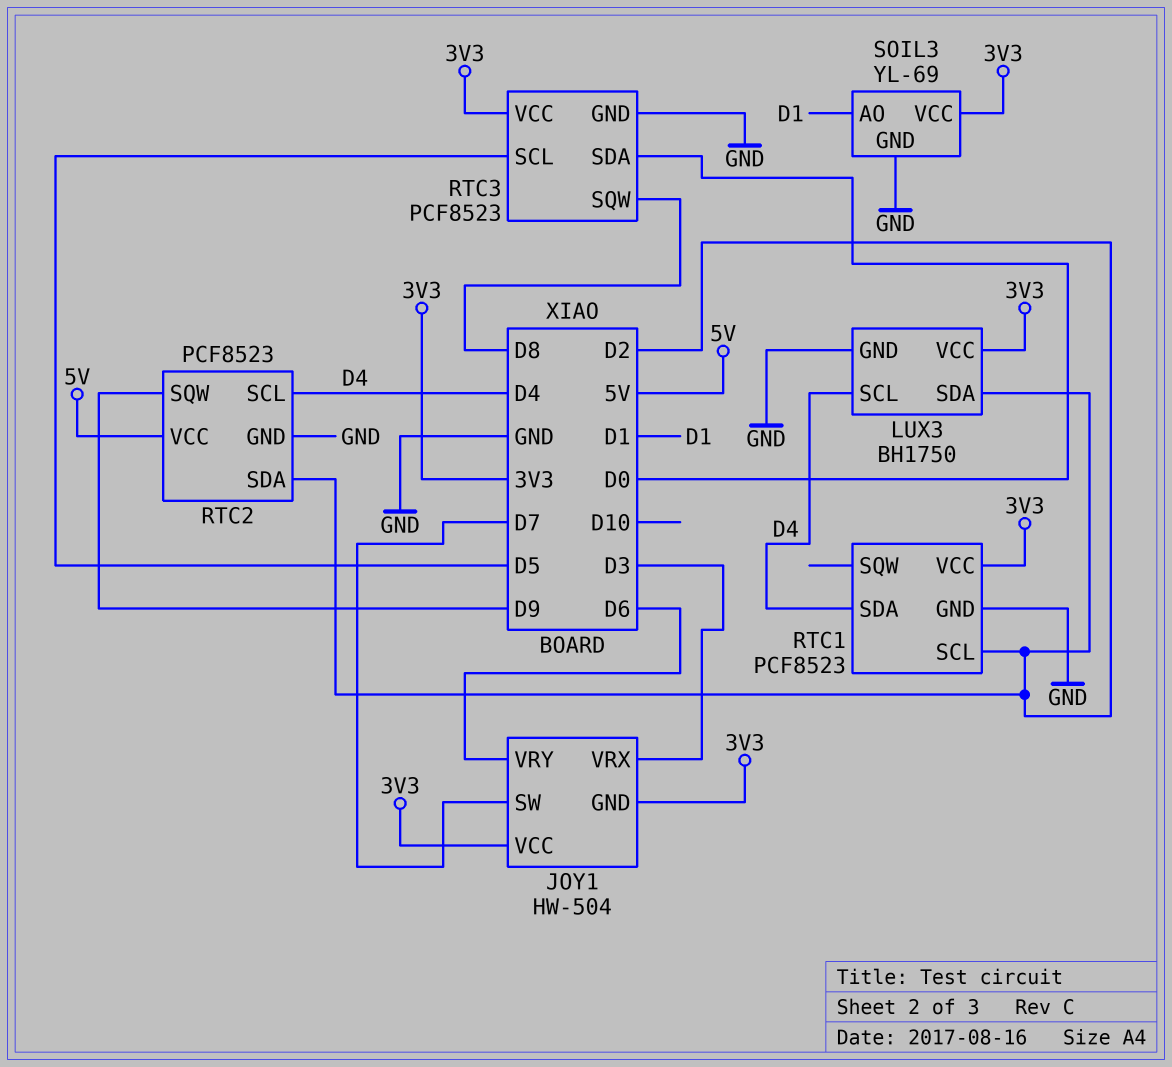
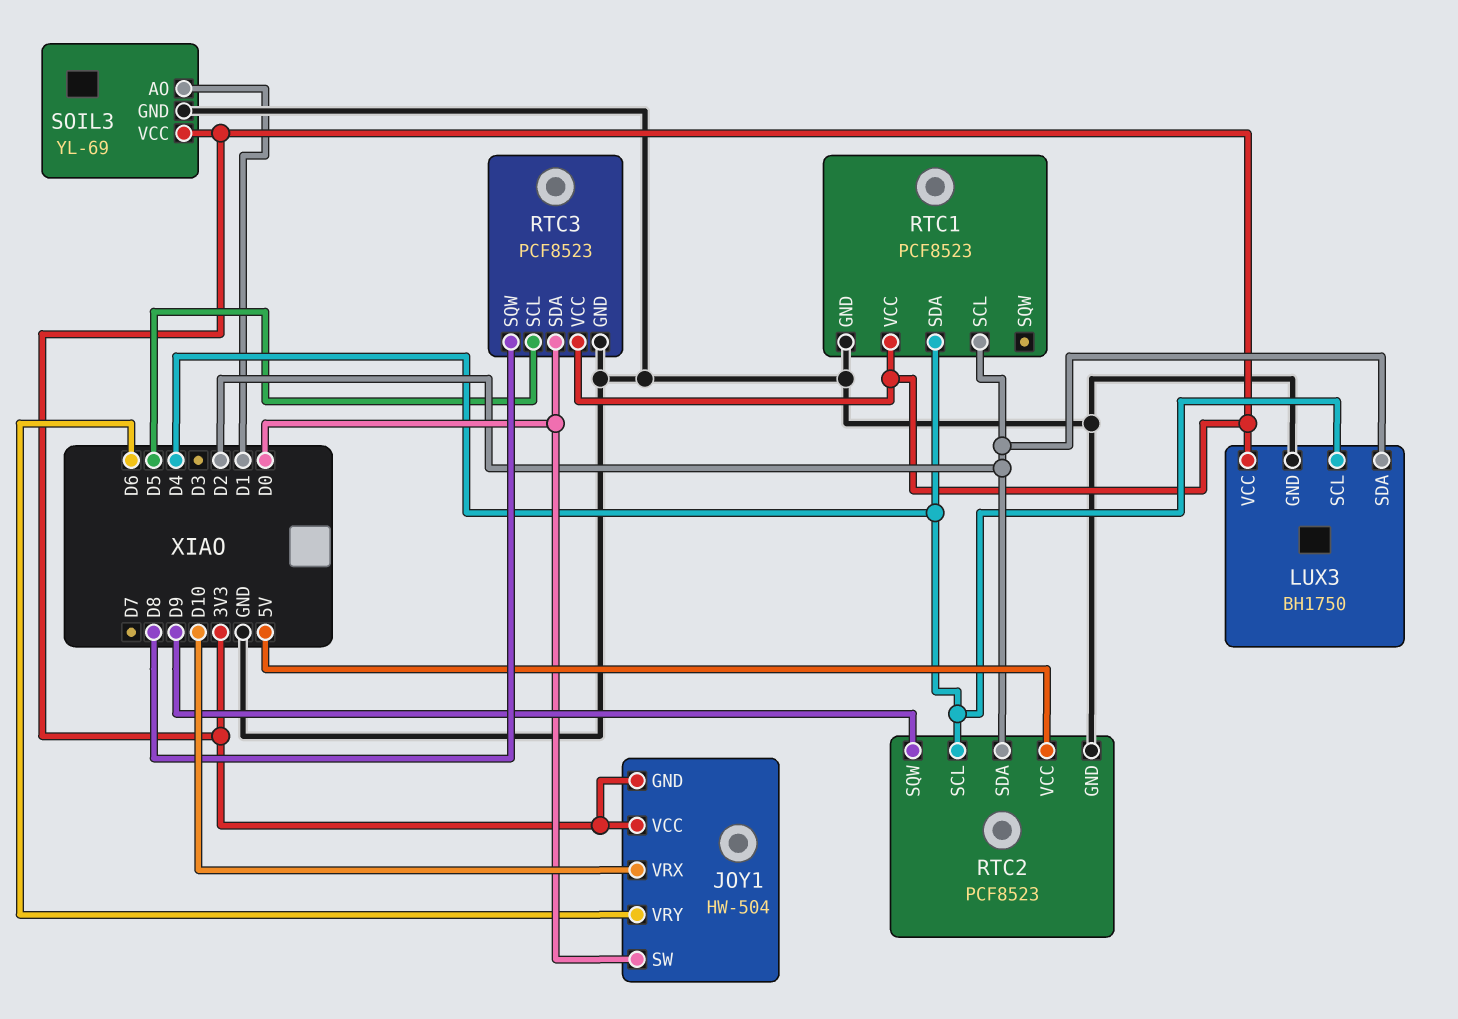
JOY1 pin SW: D7 -> D0
JOY1 pin VRX: D3 -> D10

